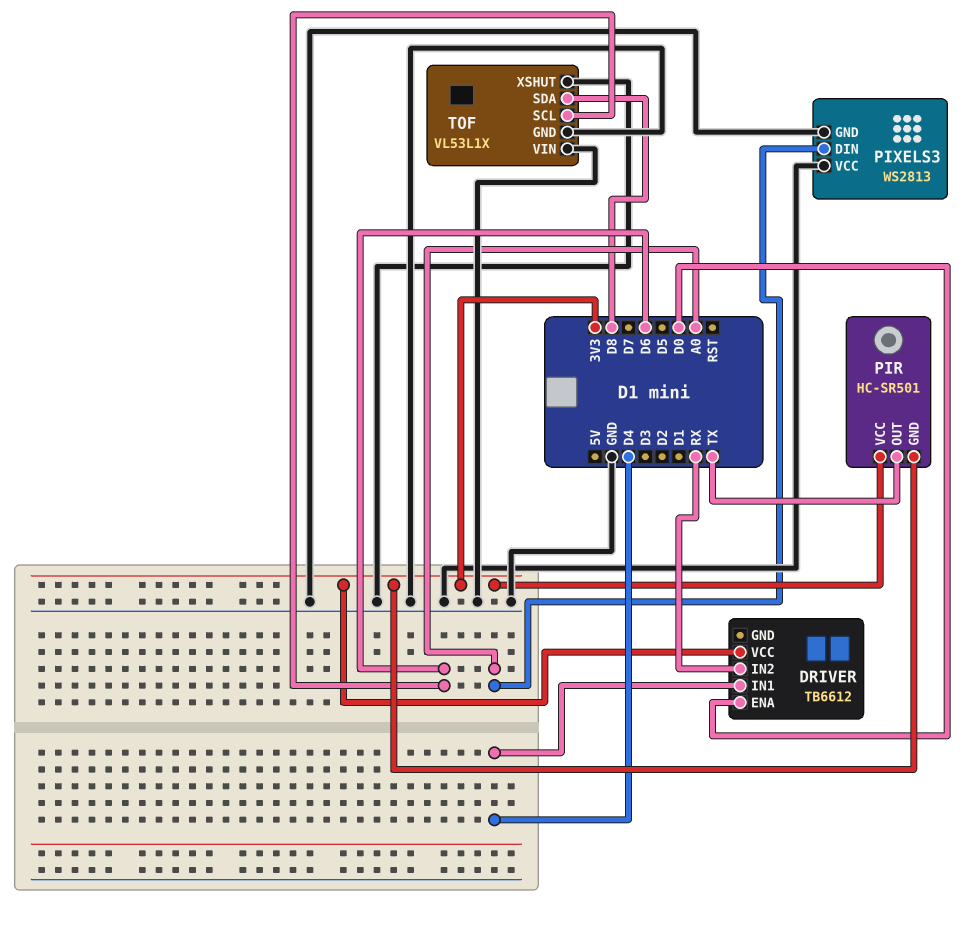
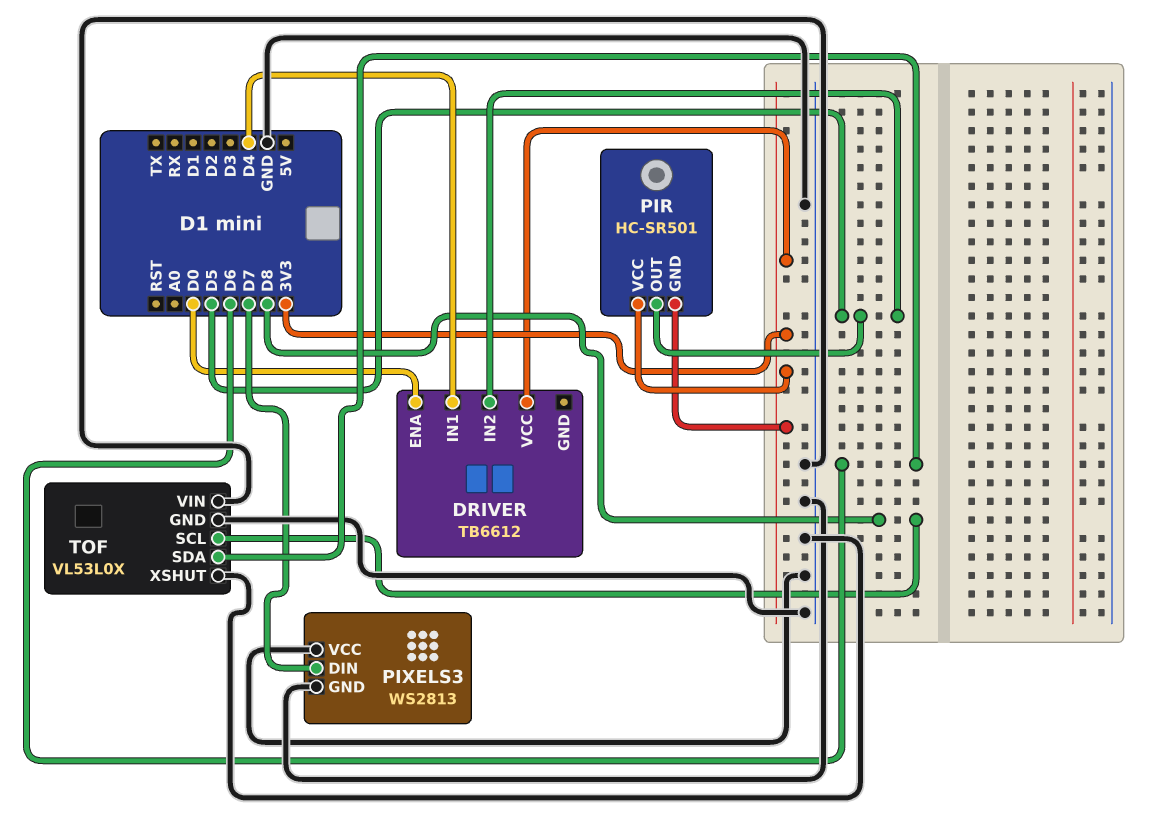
DRIVER pin IN2: RX -> D5
PIR pin OUT: TX -> D5
PIXELS3 pin DIN: A0 -> D7
TOF: VL53L1X -> VL53L0X
TOF pin SCL: D6 -> D8
TOF pin SDA: D8 -> D6

